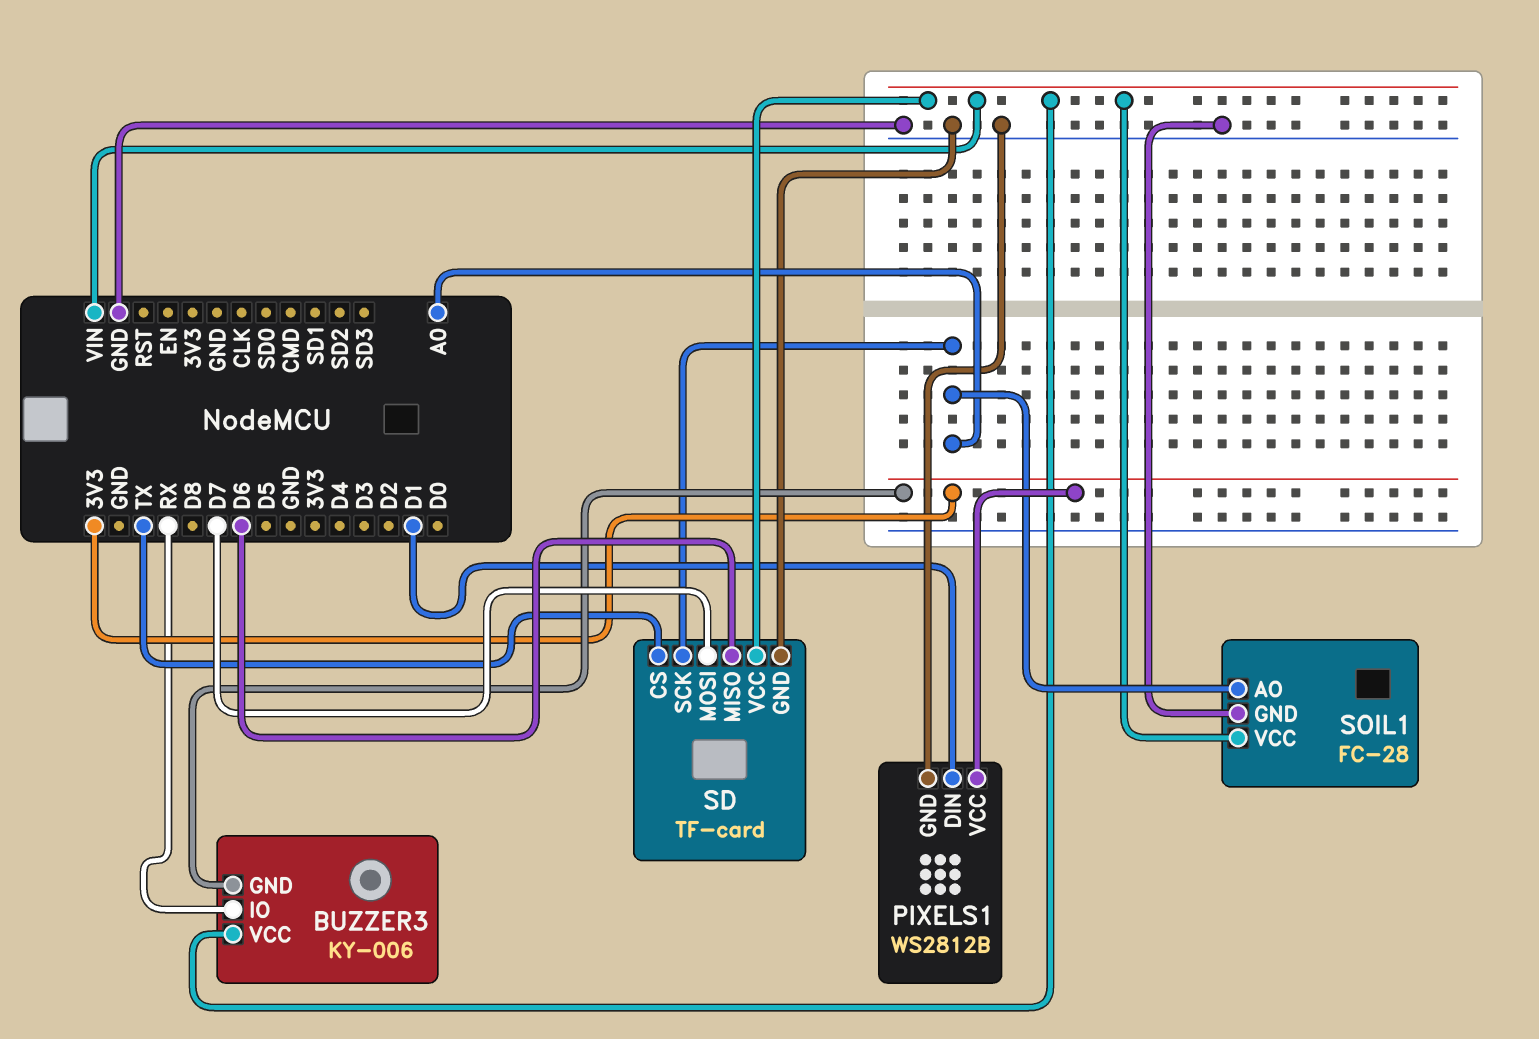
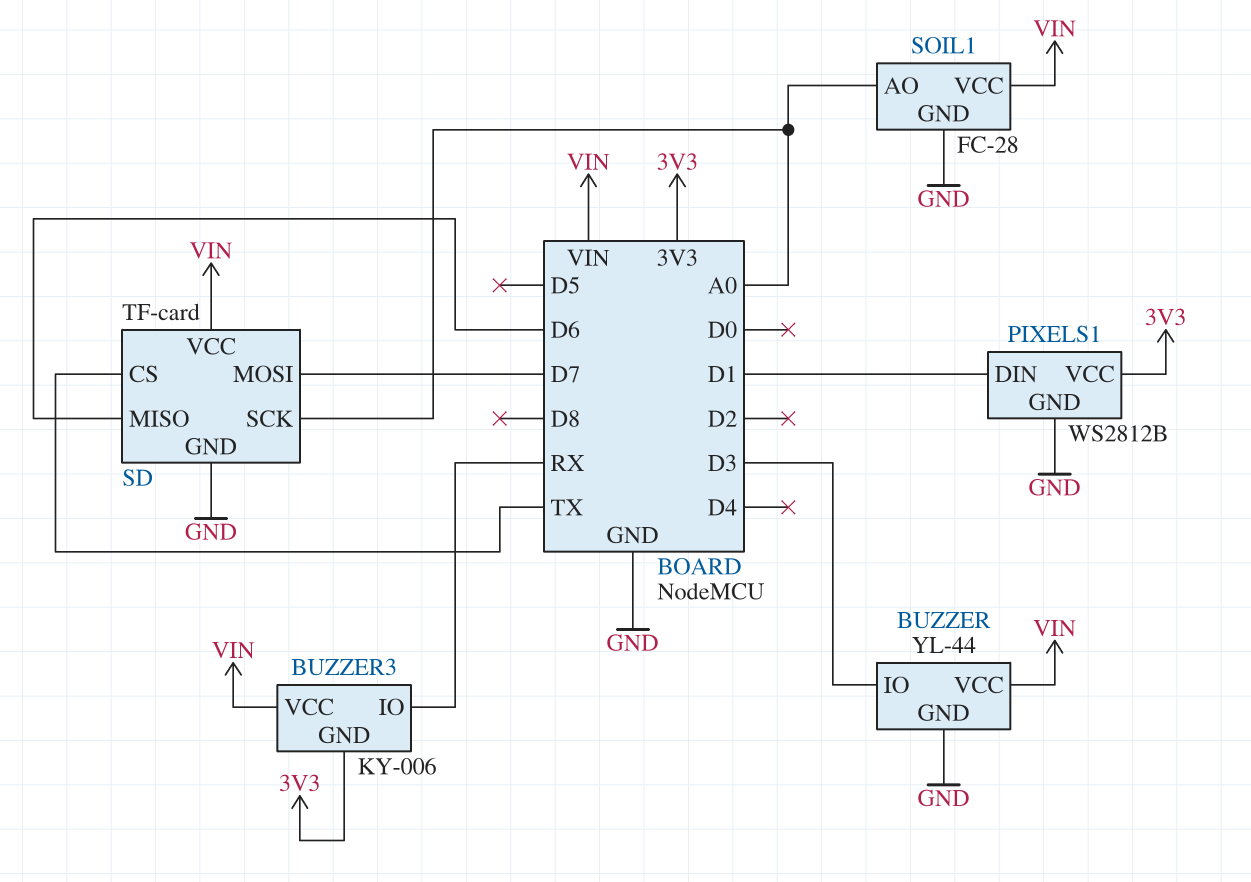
BUZZER: none -> YL-44
BUZZER pin GND: none -> GND
BUZZER pin IO: none -> D3
BUZZER pin VCC: none -> VIN

